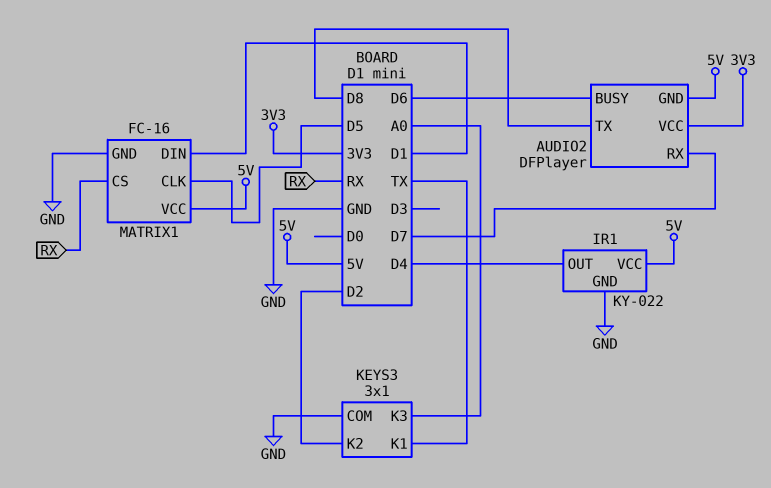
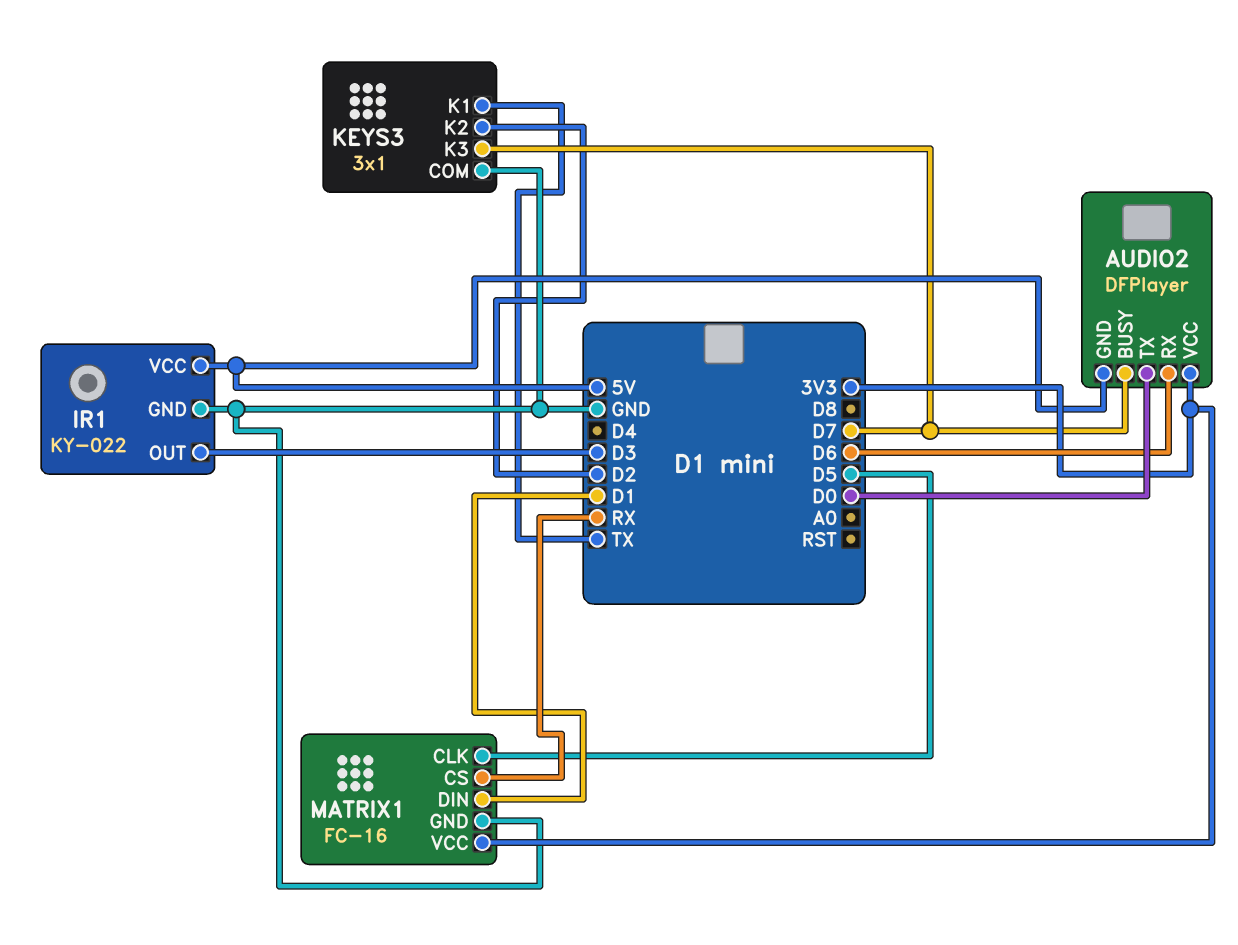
AUDIO2 pin BUSY: D6 -> D7
AUDIO2 pin RX: D7 -> D6
AUDIO2 pin TX: D8 -> D0
IR1 pin OUT: D4 -> D3
KEYS3 pin K3: A0 -> D7
MATRIX1 pin VCC: 5V -> 3V3

